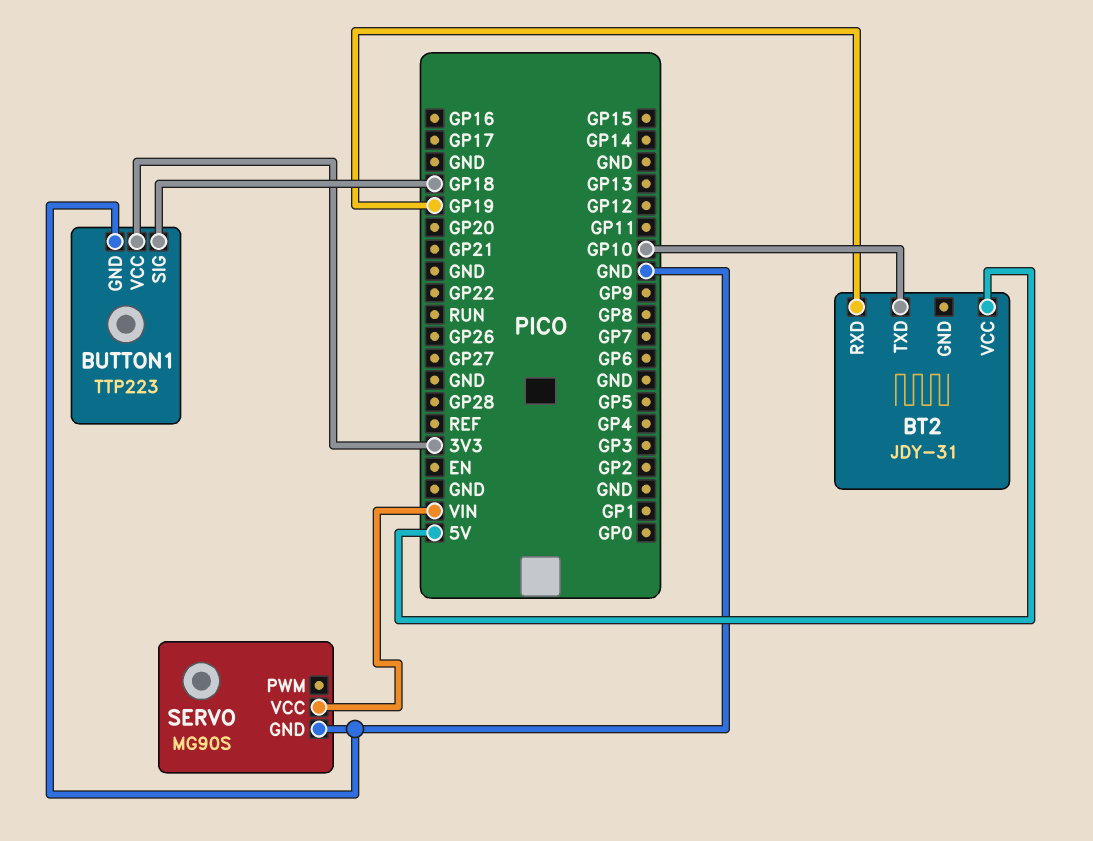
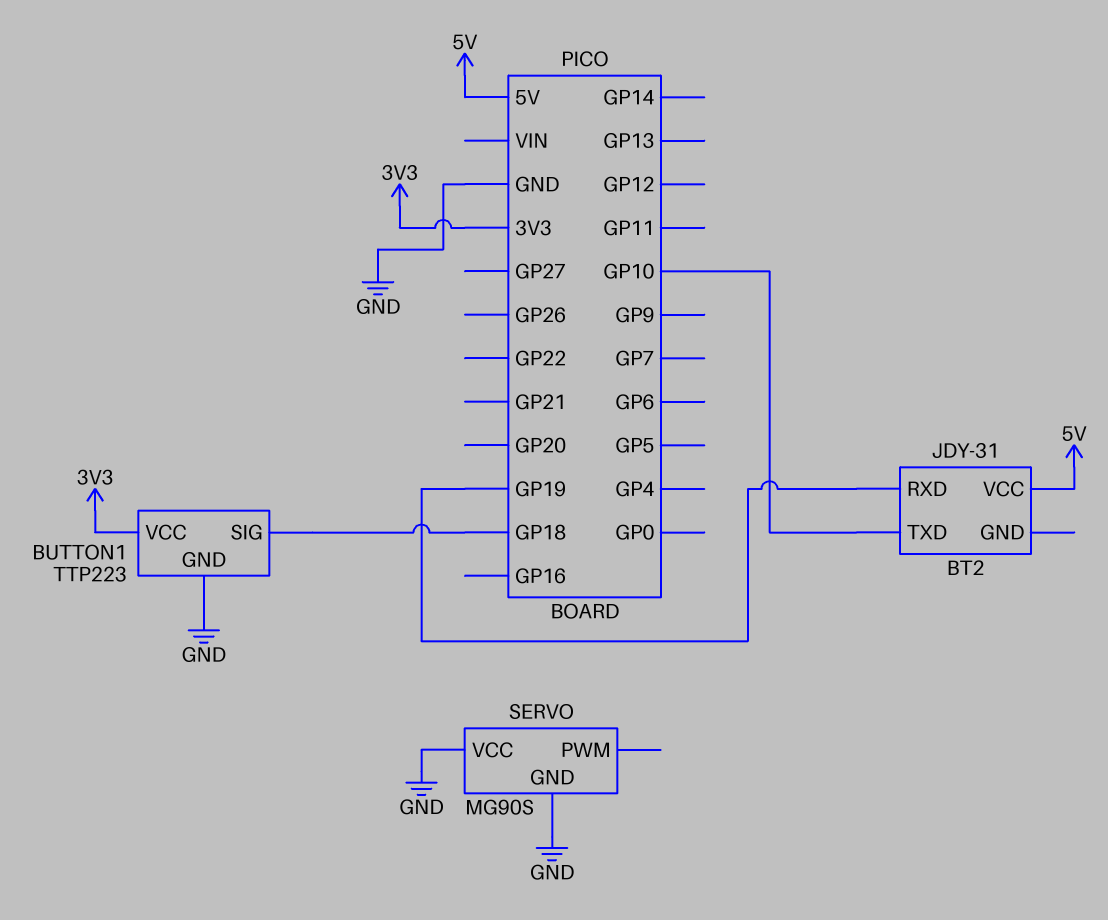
SERVO pin VCC: VIN -> GND

